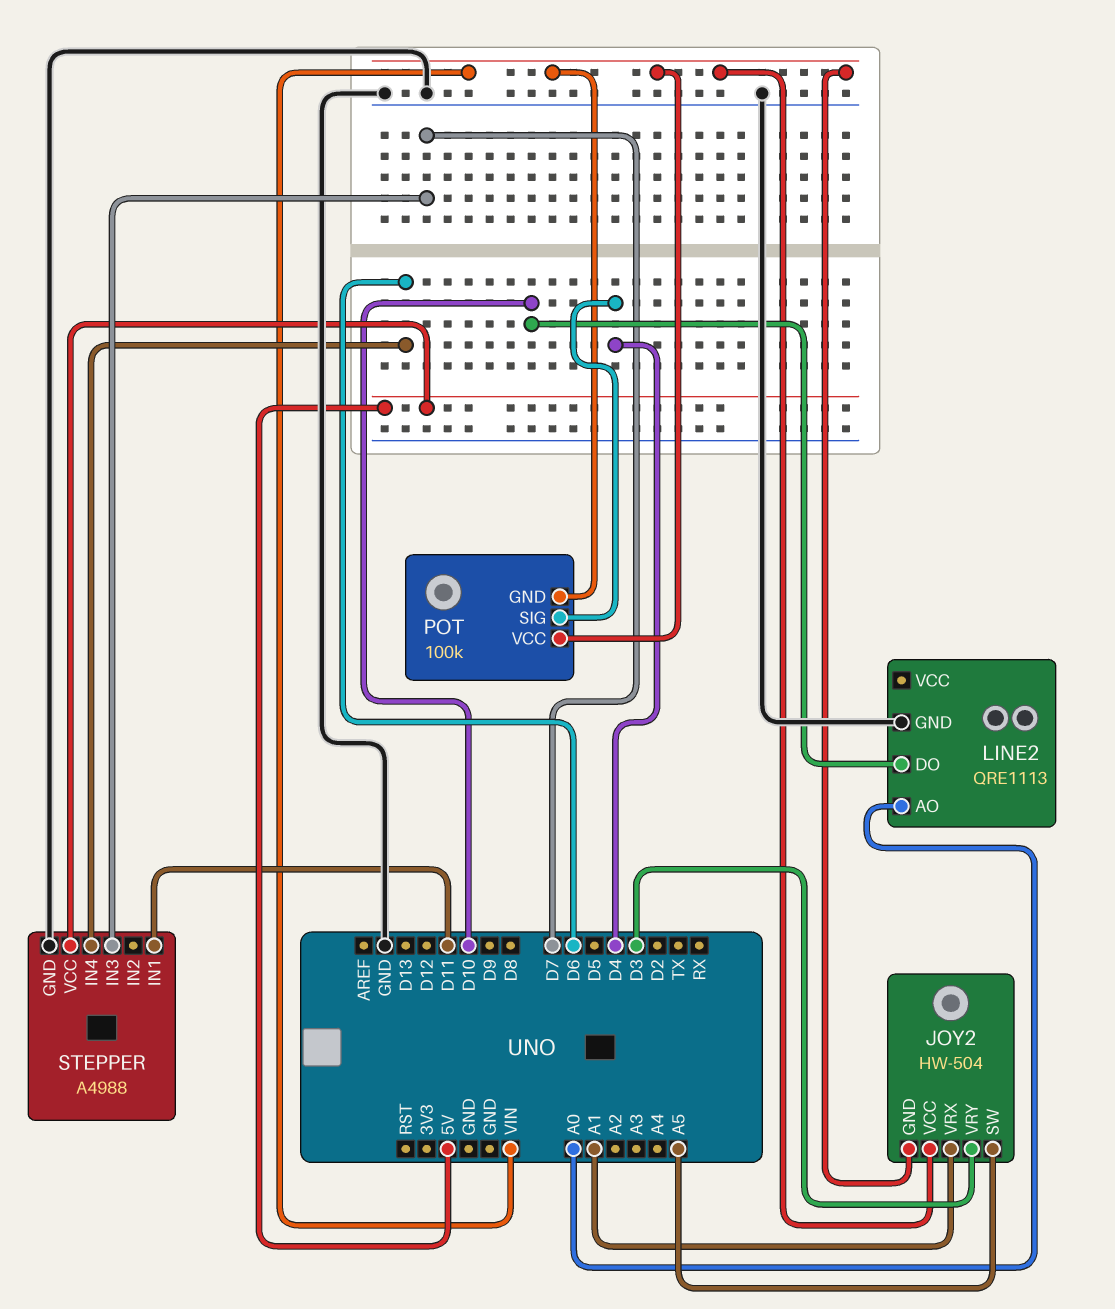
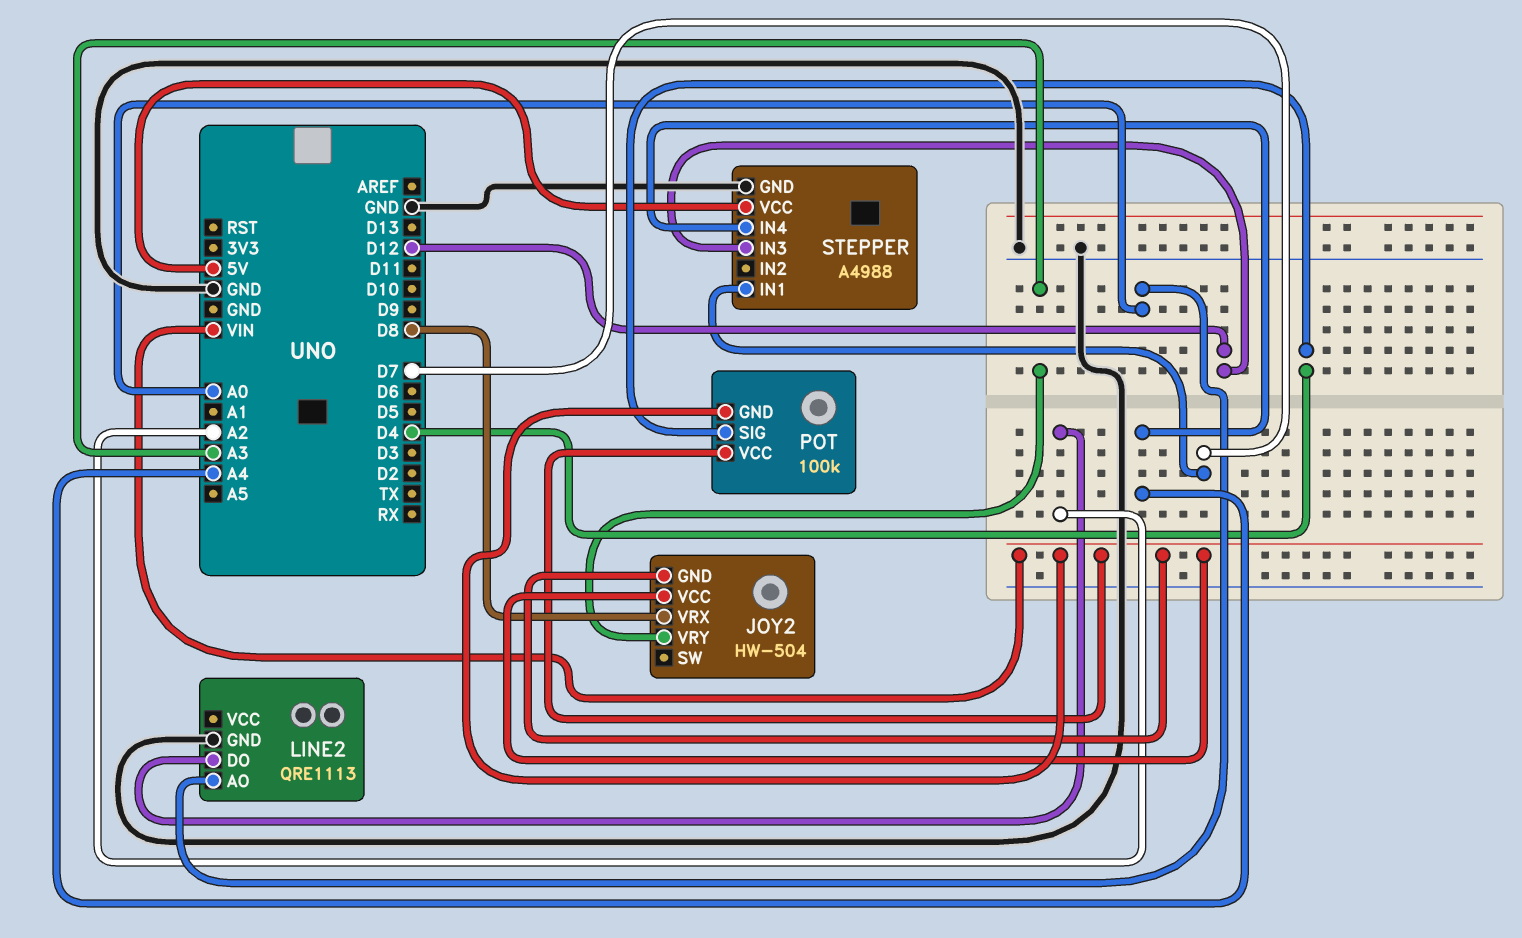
JOY2 pin SW: A5 -> none
JOY2 pin VRX: A1 -> D8
JOY2 pin VRY: D3 -> A3
LINE2 pin DO: D10 -> A2
STEPPER pin IN1: D11 -> D7
STEPPER pin IN3: D7 -> D12
STEPPER pin IN4: D6 -> A4

